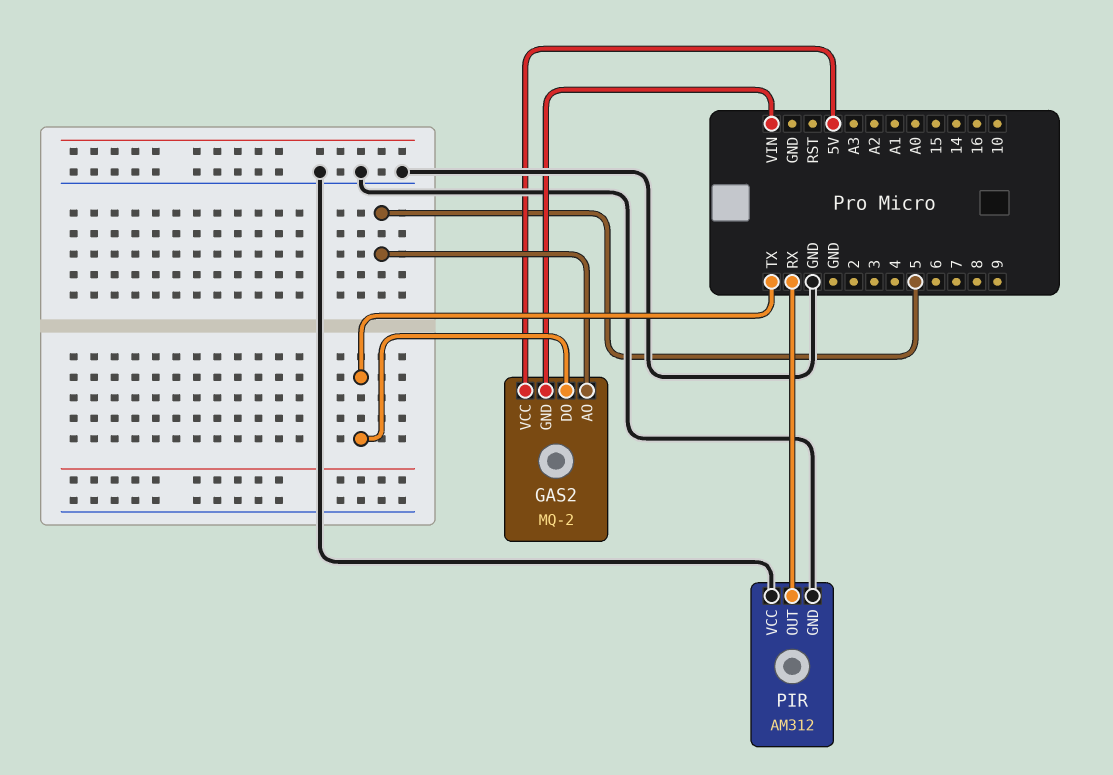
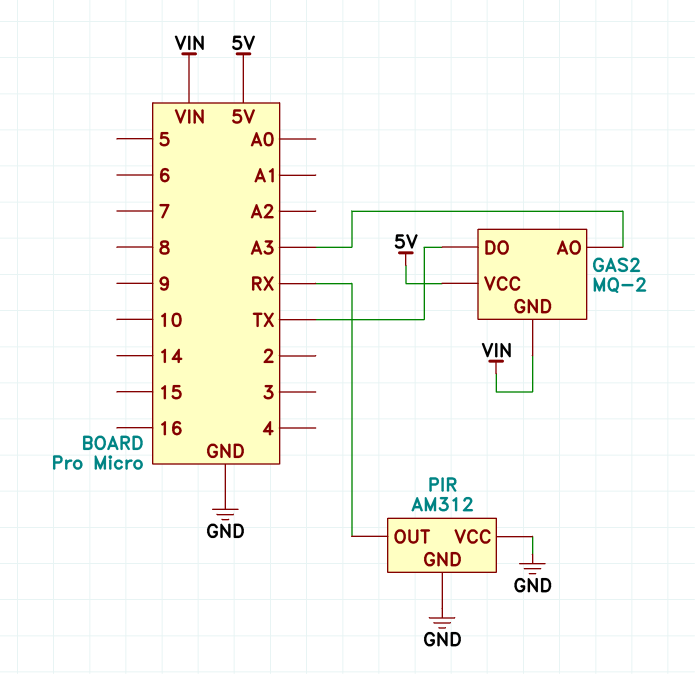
GAS2 pin AO: 5 -> A3

